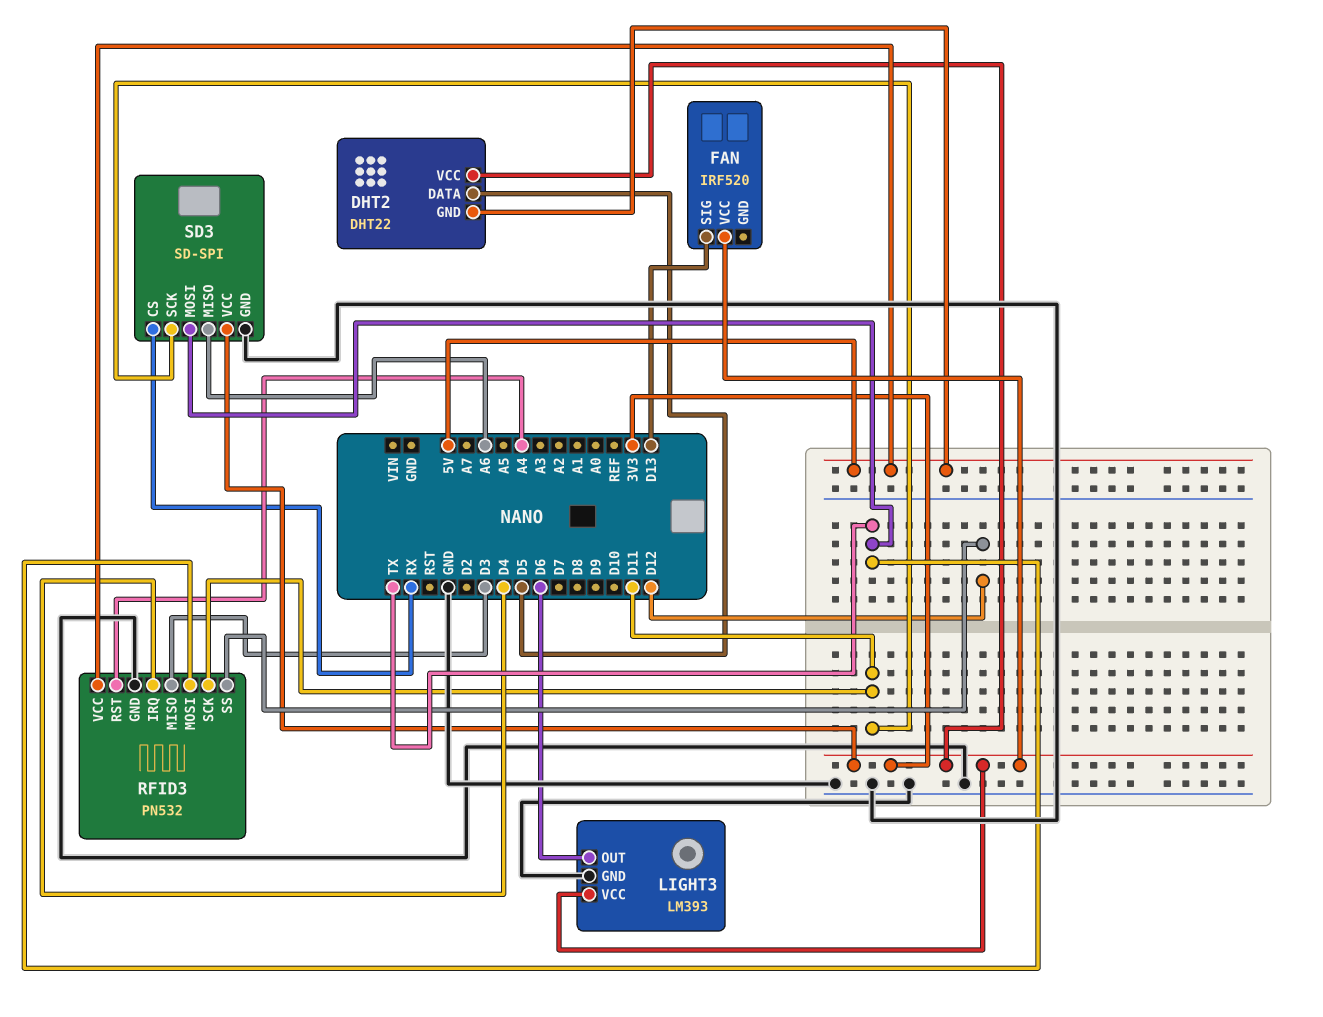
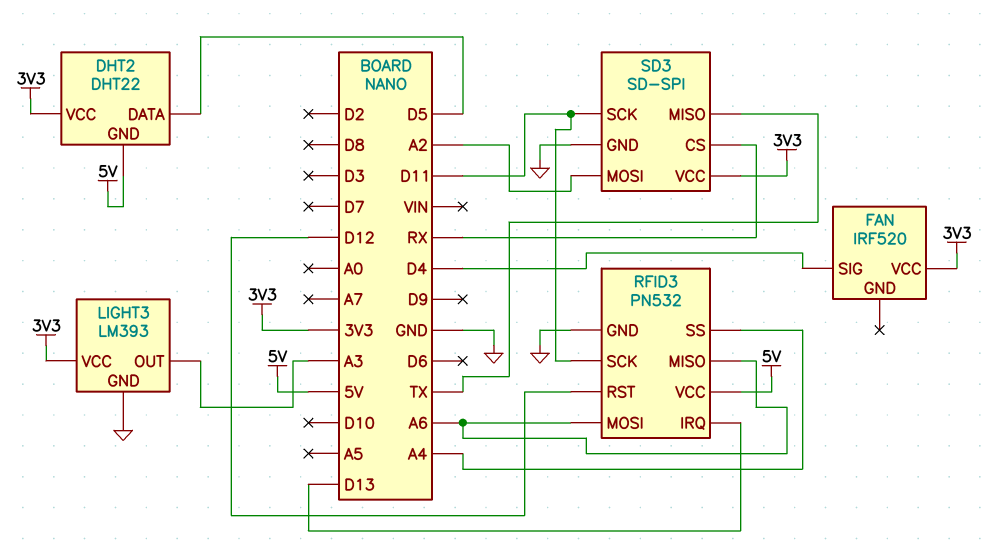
FAN pin SIG: D13 -> D4
LIGHT3 pin OUT: D6 -> A3
RFID3 pin IRQ: D4 -> D13
RFID3 pin MISO: D3 -> A6
RFID3 pin MOSI: TX -> A6
RFID3 pin RST: A4 -> D12
RFID3 pin SS: D12 -> A4
SD3 pin MISO: A6 -> TX
SD3 pin MOSI: TX -> A2

